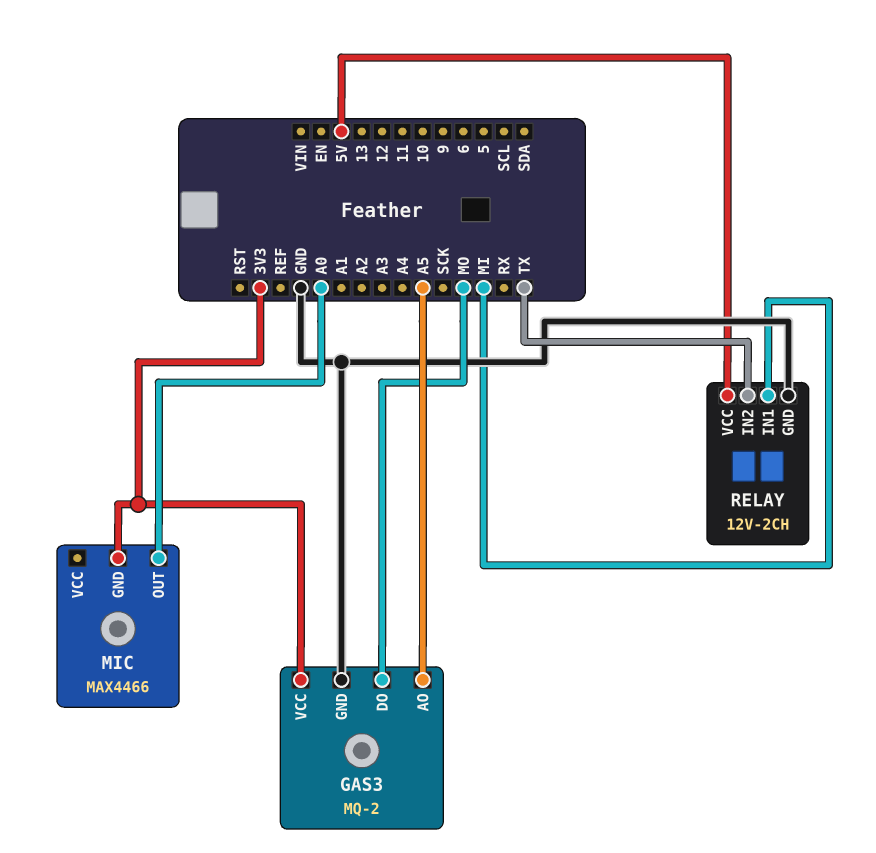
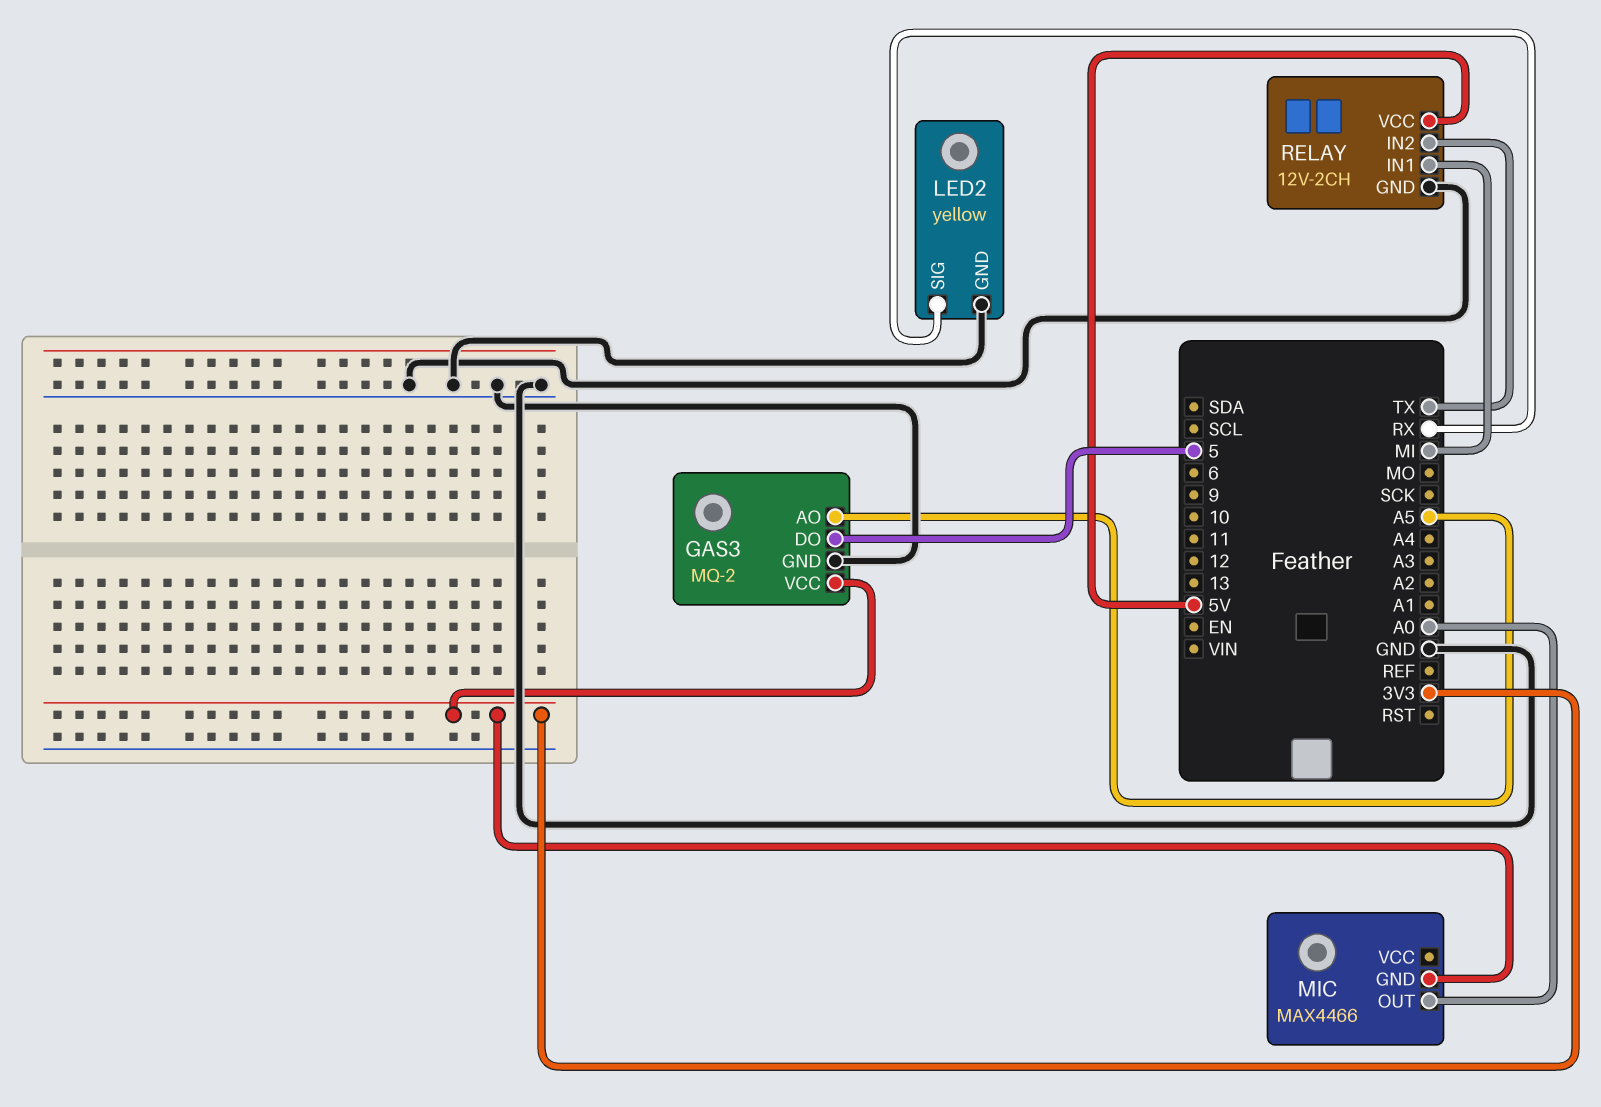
GAS3 pin DO: MO -> 5
LED2: none -> yellow
LED2 pin GND: none -> GND
LED2 pin SIG: none -> RX

